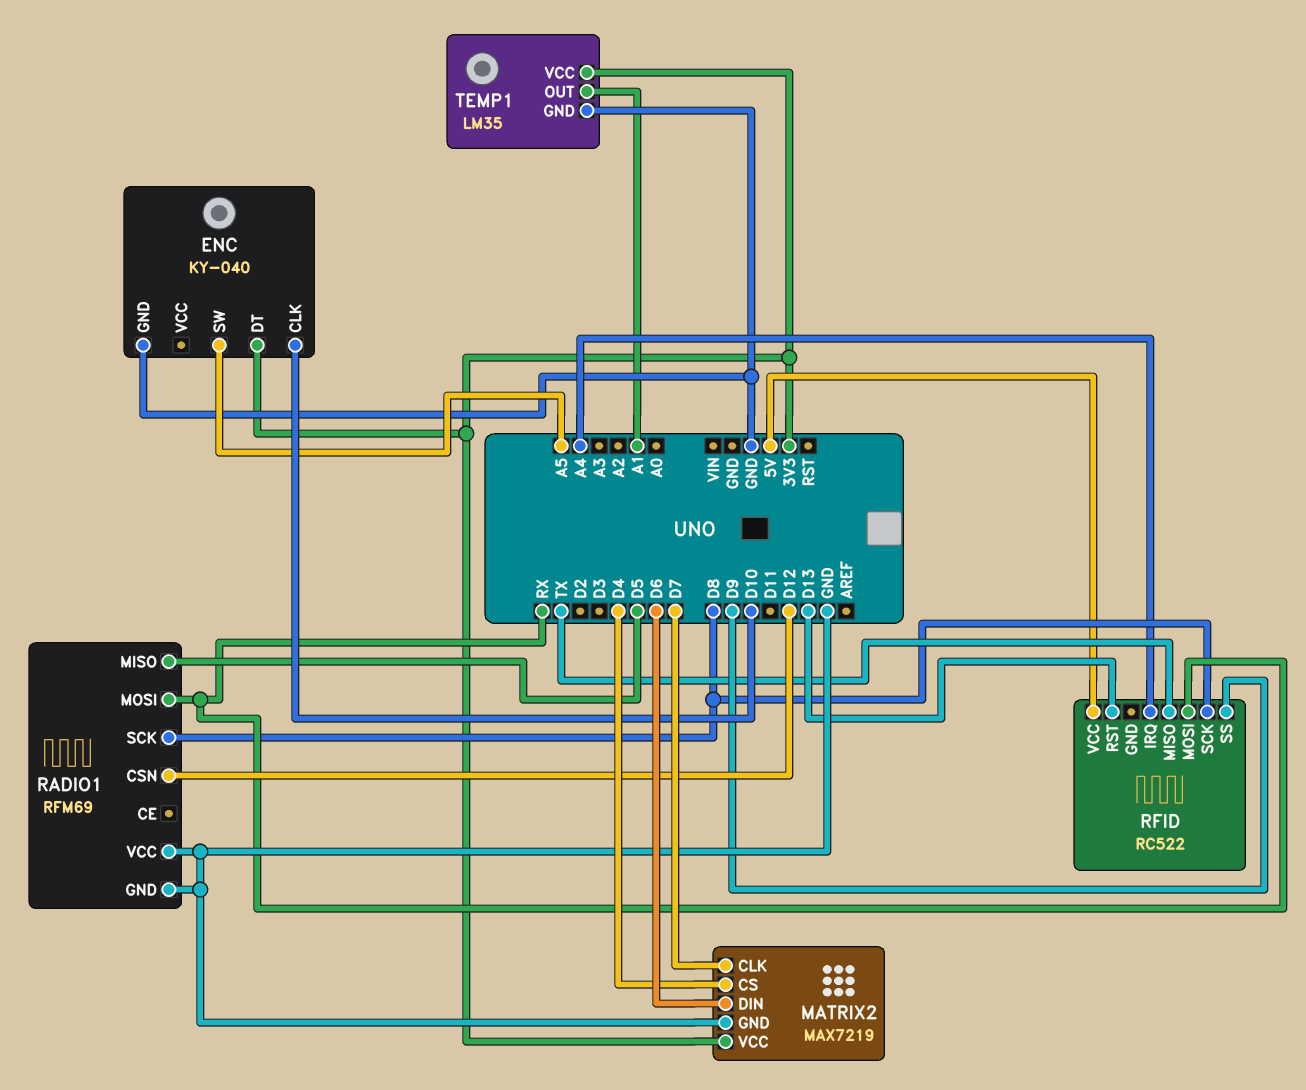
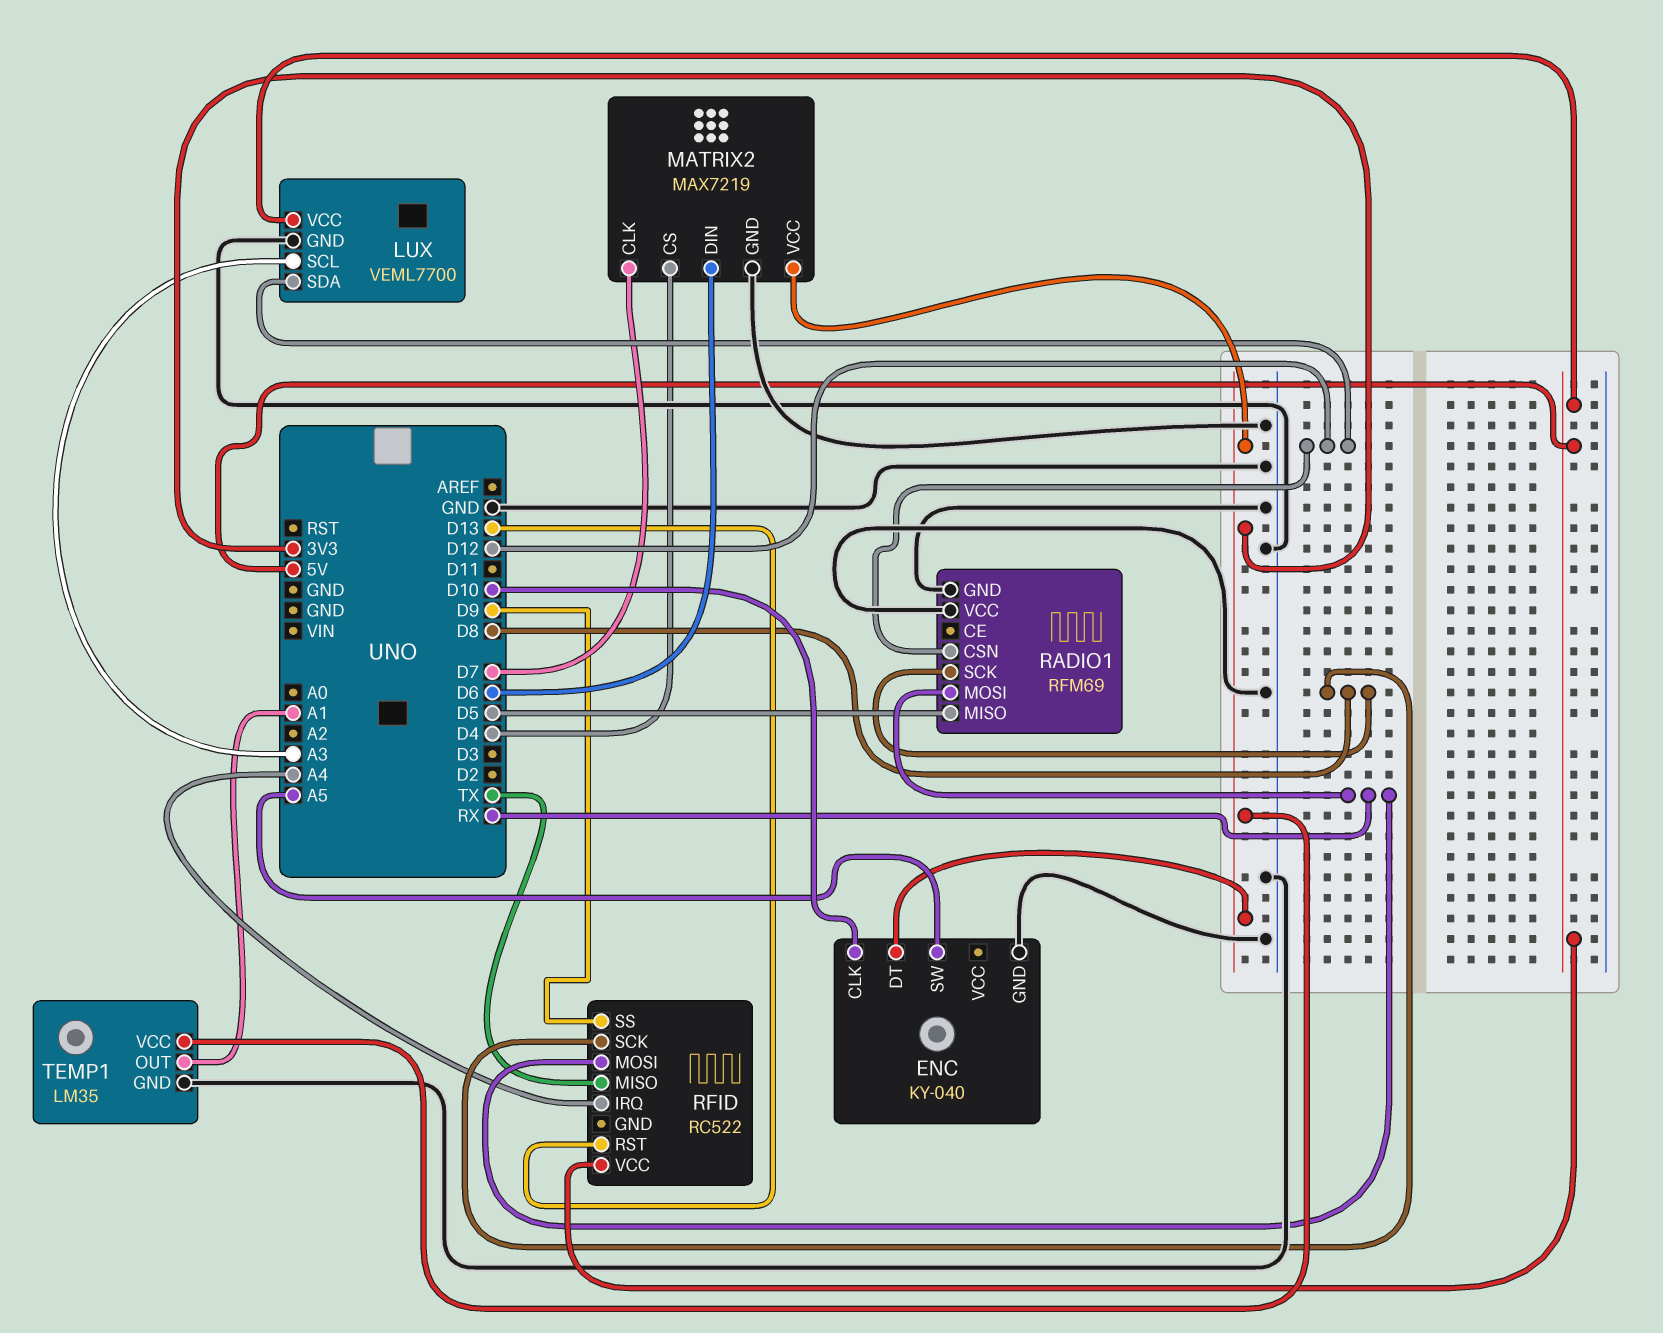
LUX: none -> VEML7700
LUX pin GND: none -> GND
LUX pin SCL: none -> A3
LUX pin SDA: none -> D12
LUX pin VCC: none -> 5V

